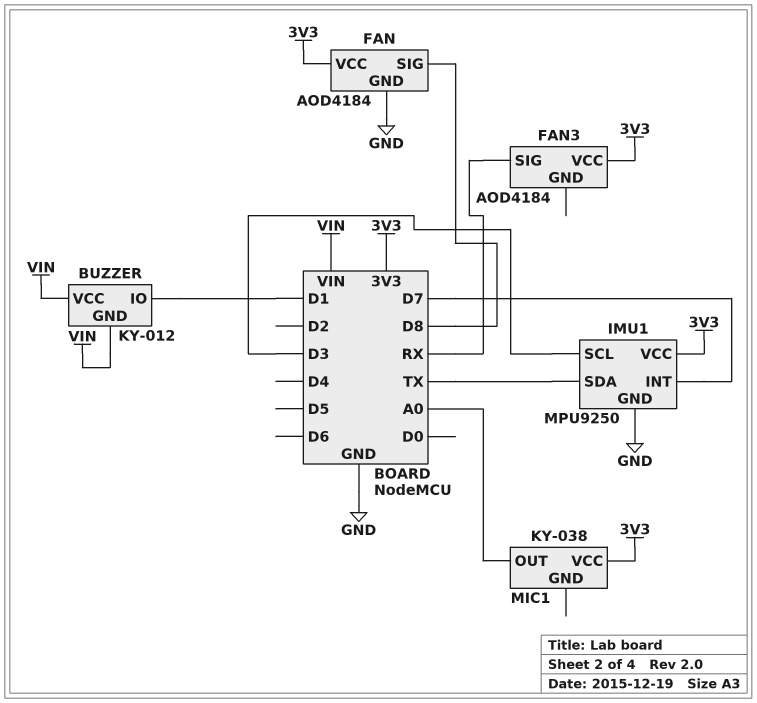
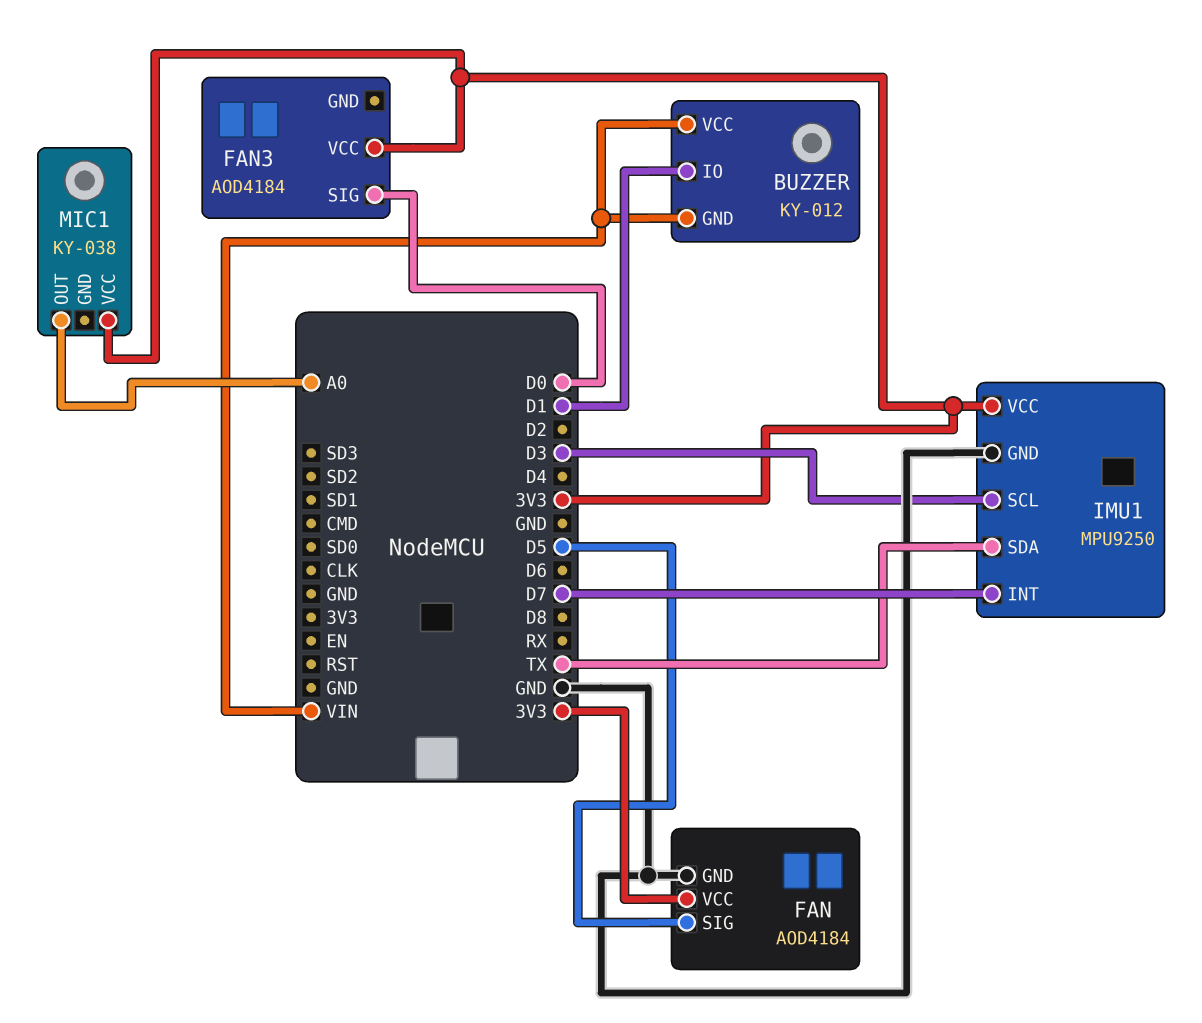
FAN pin SIG: D8 -> D5
FAN3 pin SIG: RX -> D0

